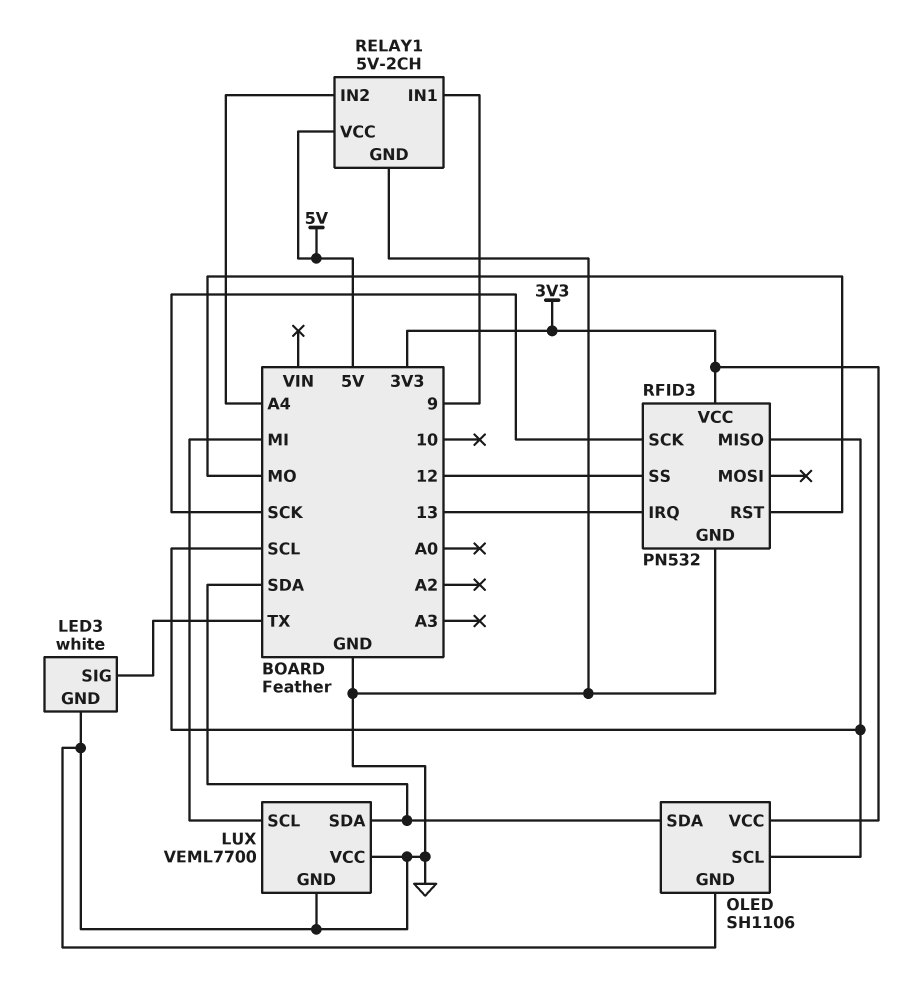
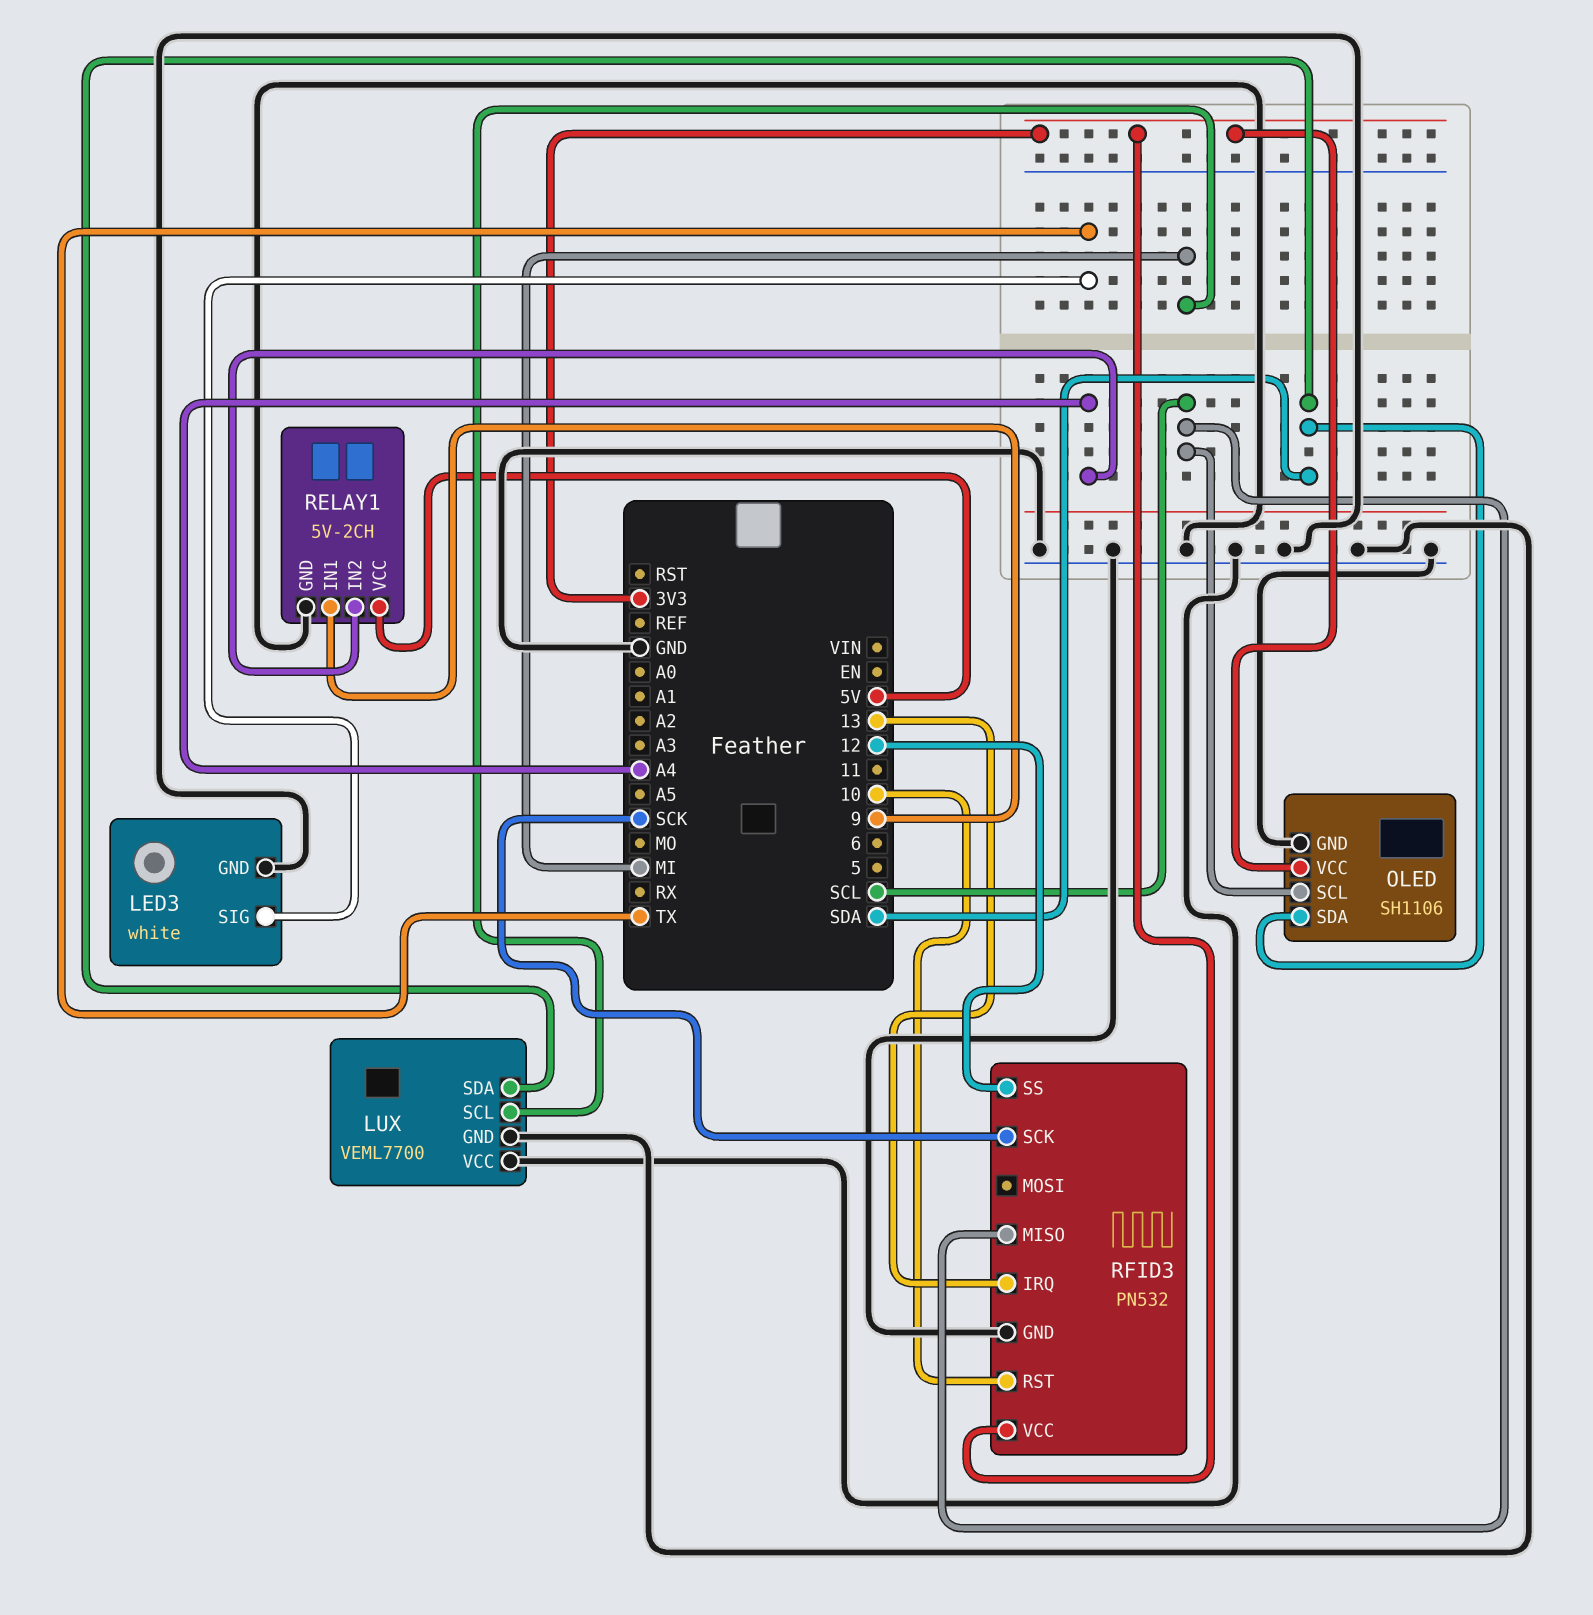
RFID3 pin RST: MO -> 10

